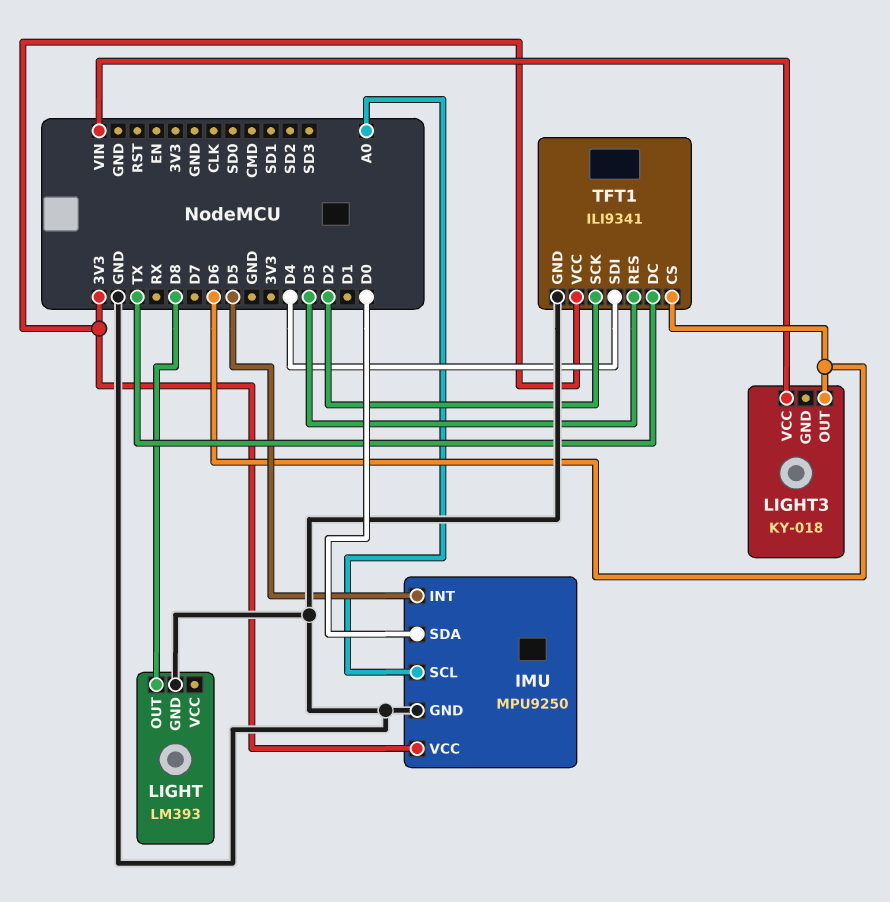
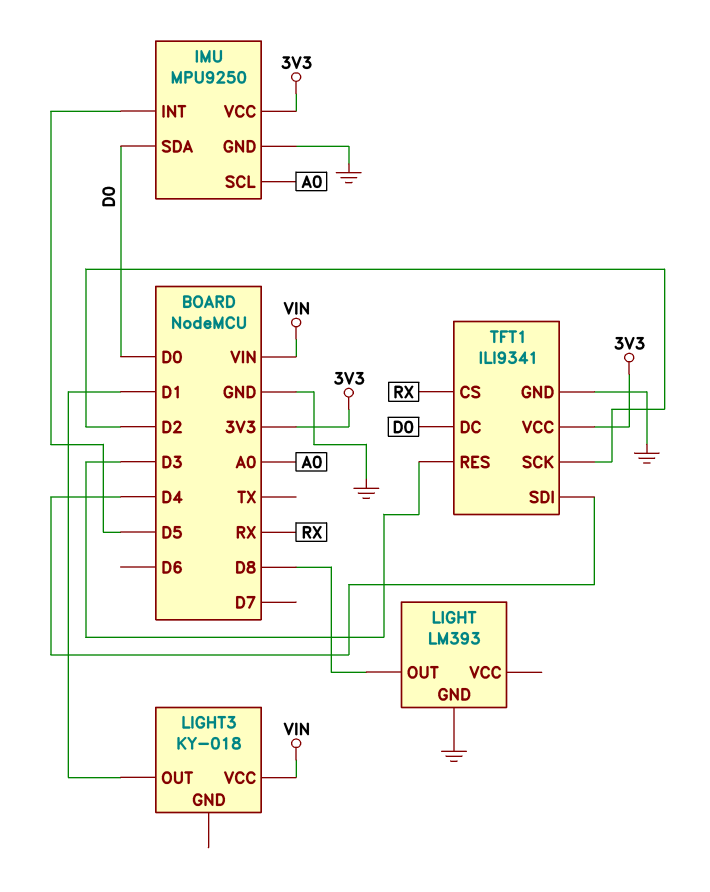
LIGHT3 pin OUT: D6 -> D1
TFT1 pin CS: D6 -> RX
TFT1 pin DC: TX -> D0

